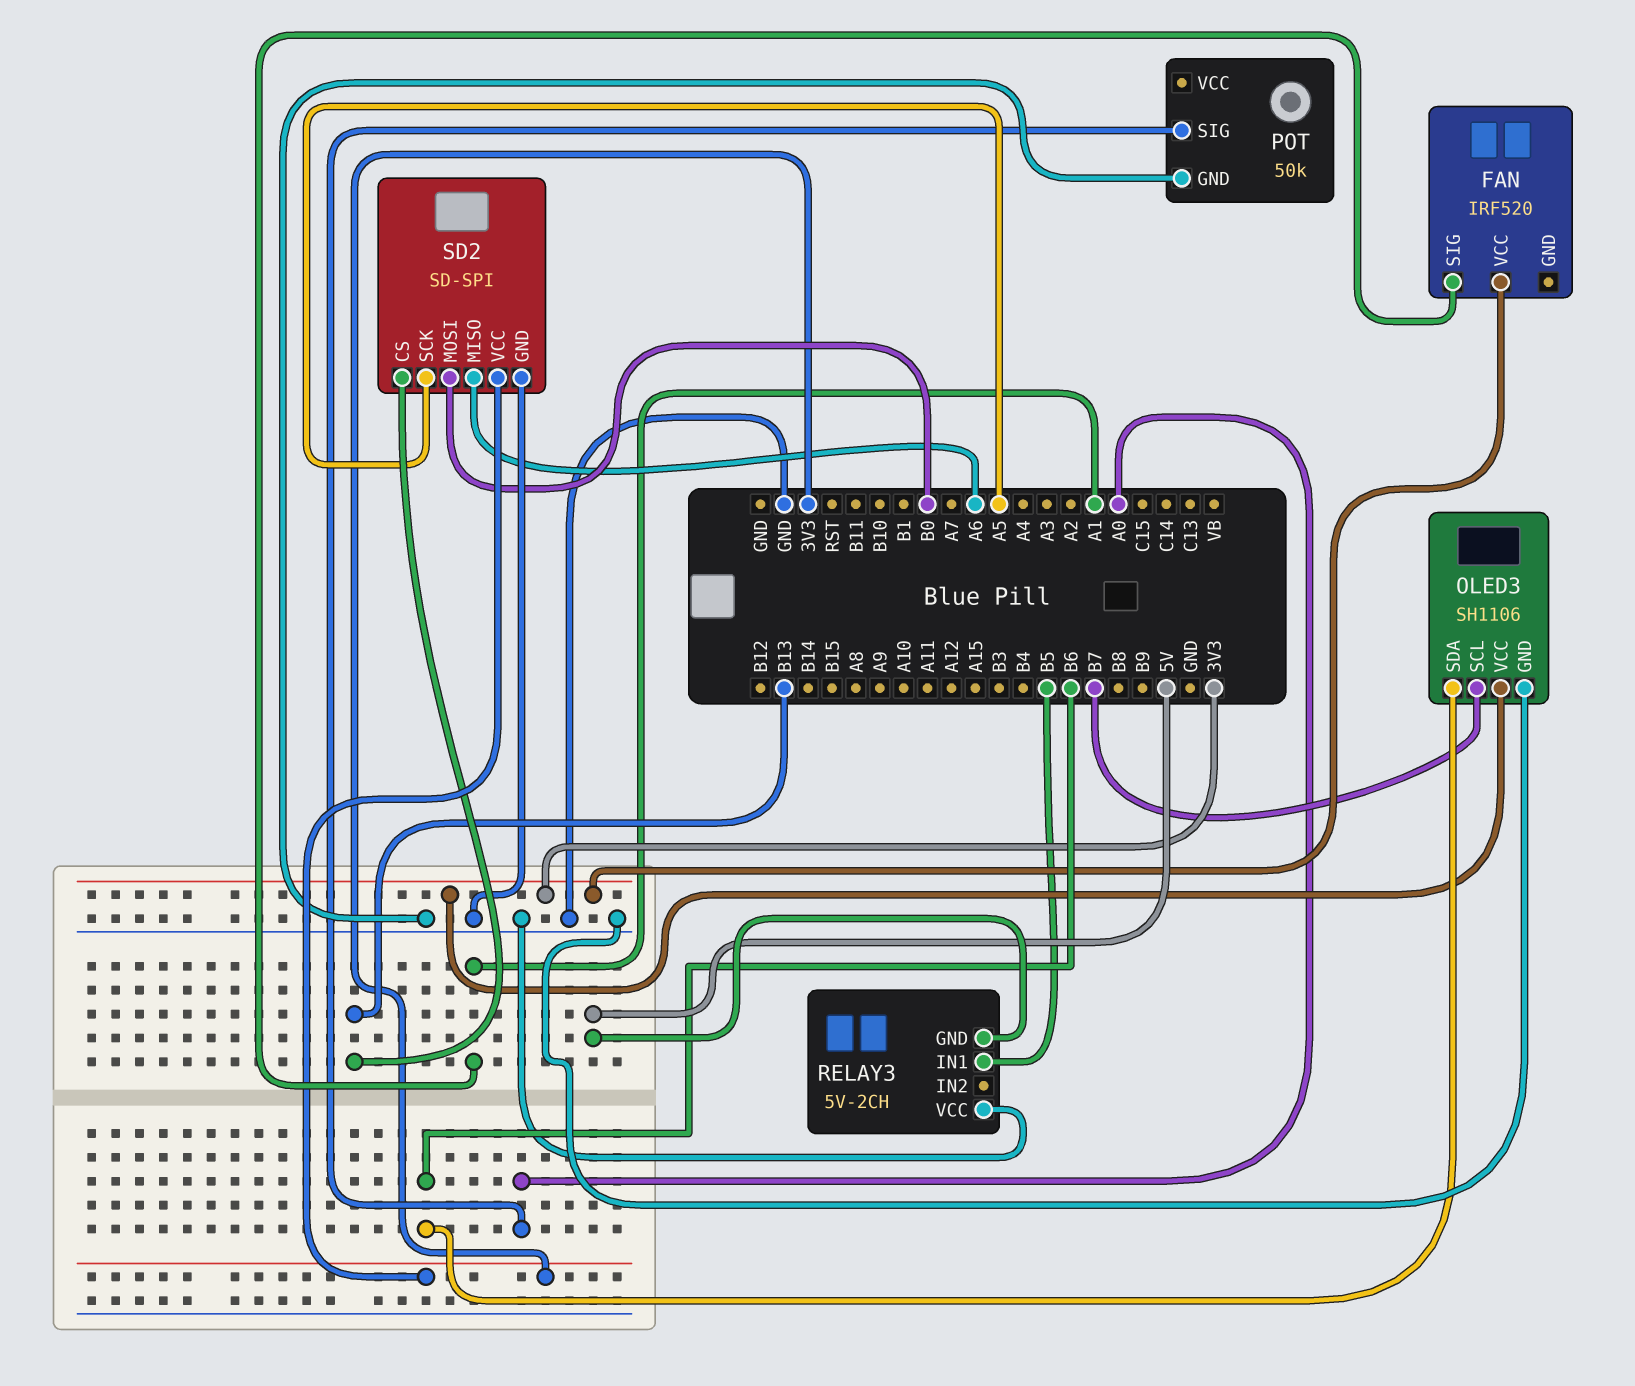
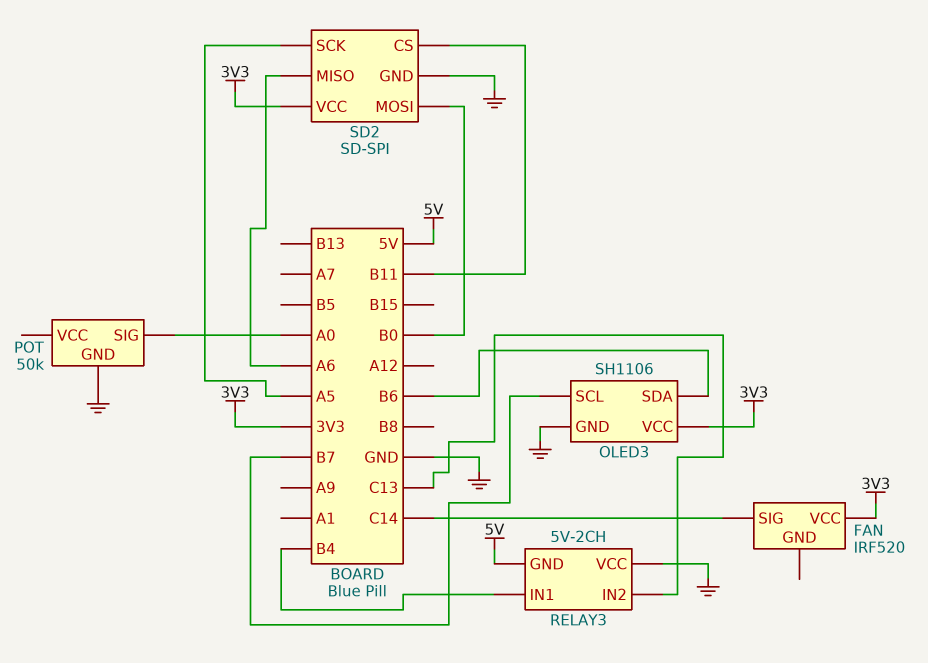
FAN pin SIG: A1 -> C14
RELAY3 pin IN1: B5 -> B4
RELAY3 pin IN2: none -> C13
SD2 pin CS: B13 -> B11

